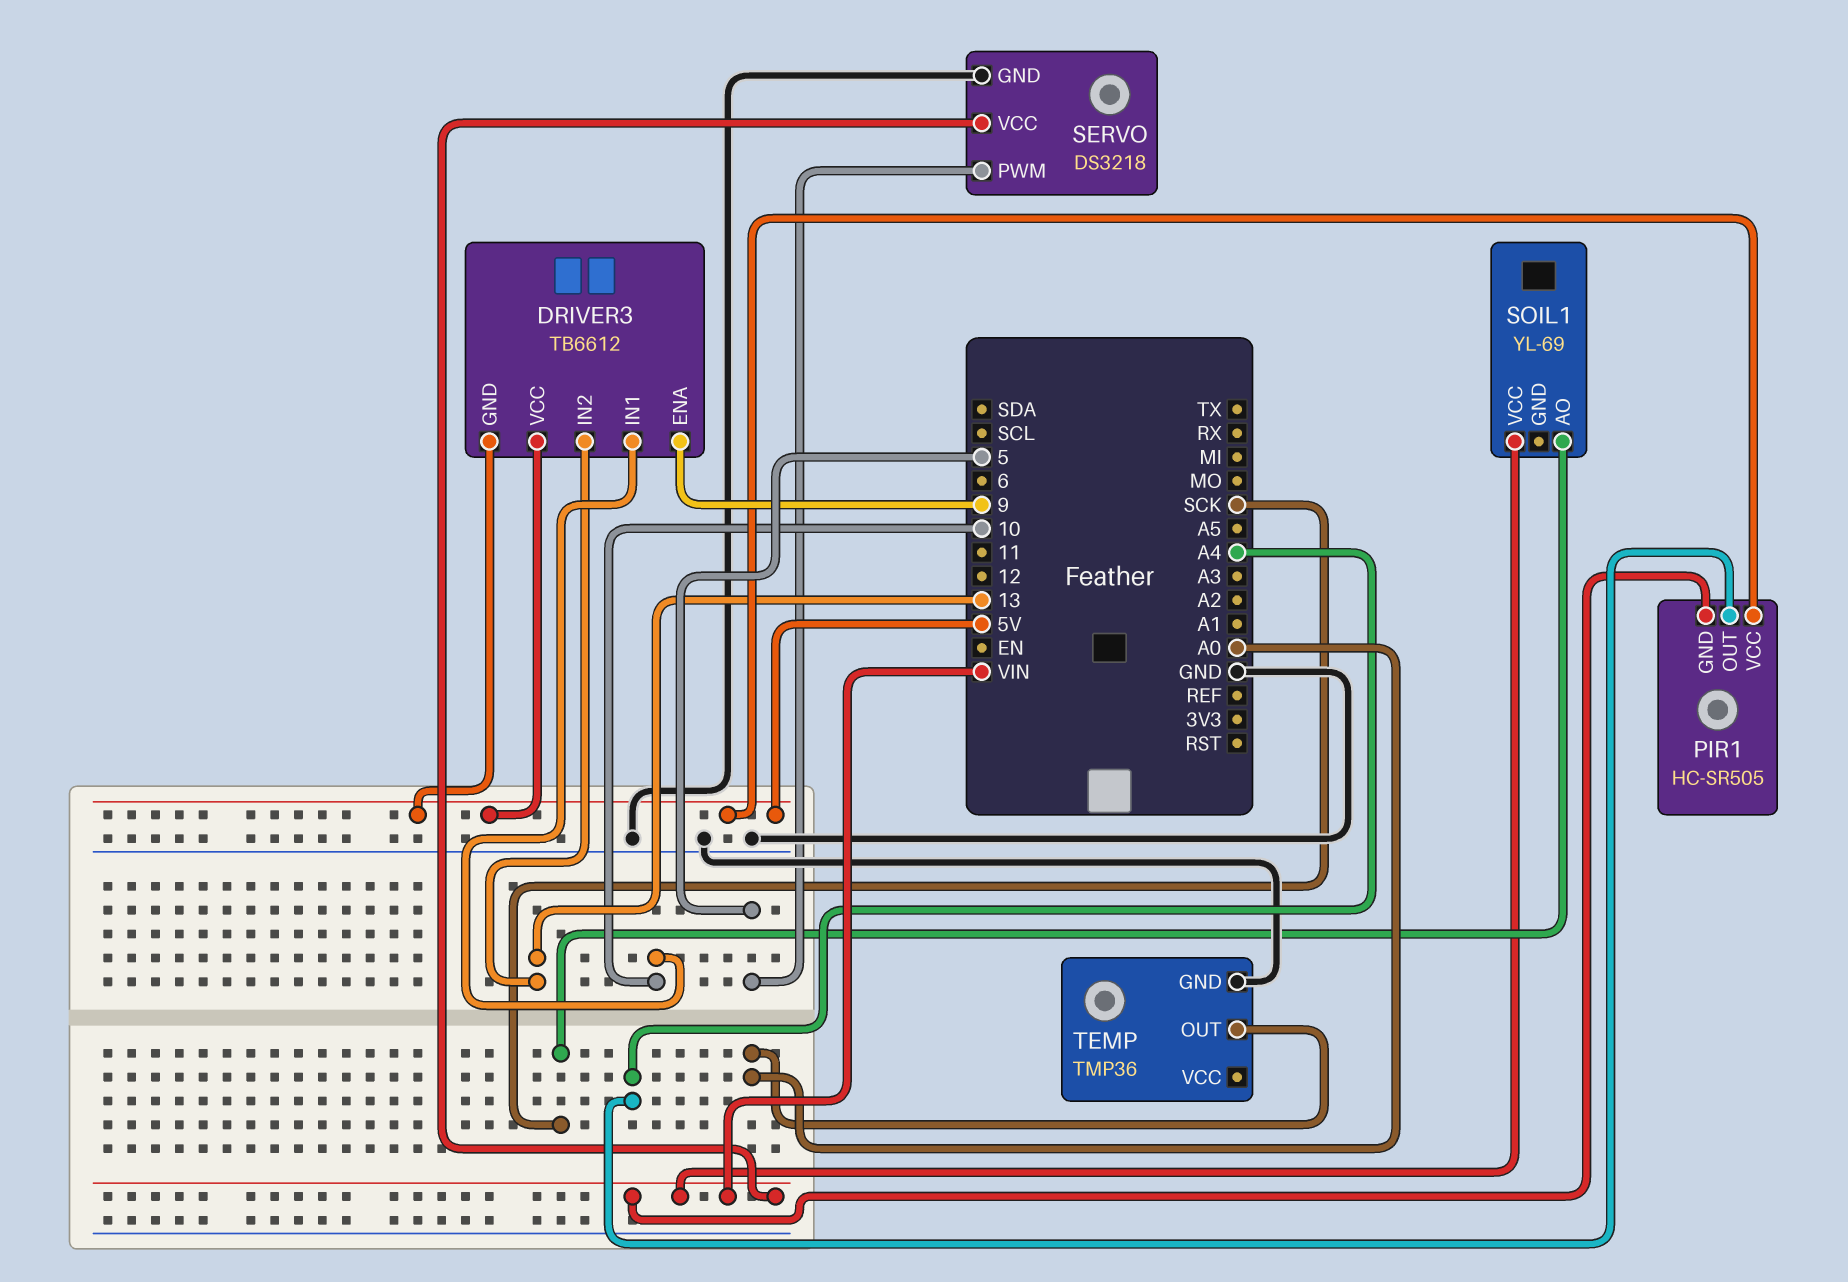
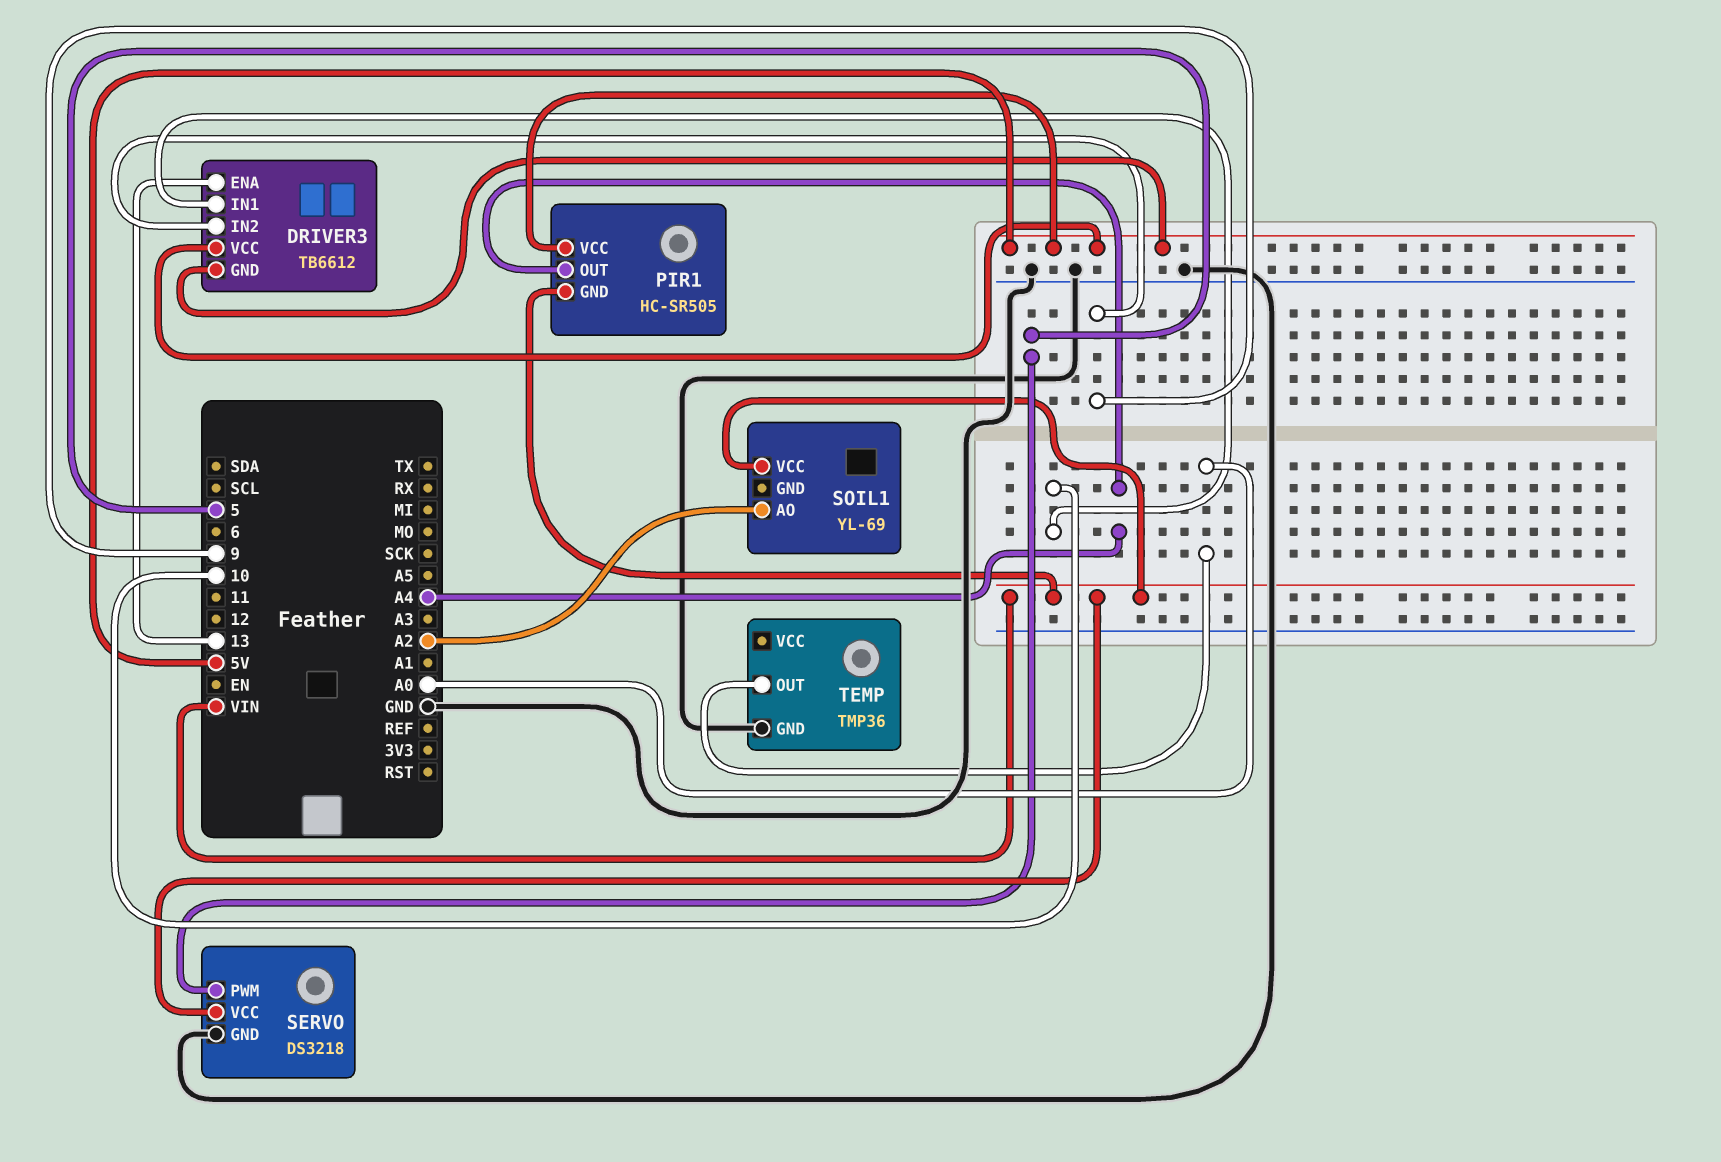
DRIVER3 pin ENA: 9 -> 13
DRIVER3 pin IN2: 13 -> 9
SOIL1 pin AO: SCK -> A2

